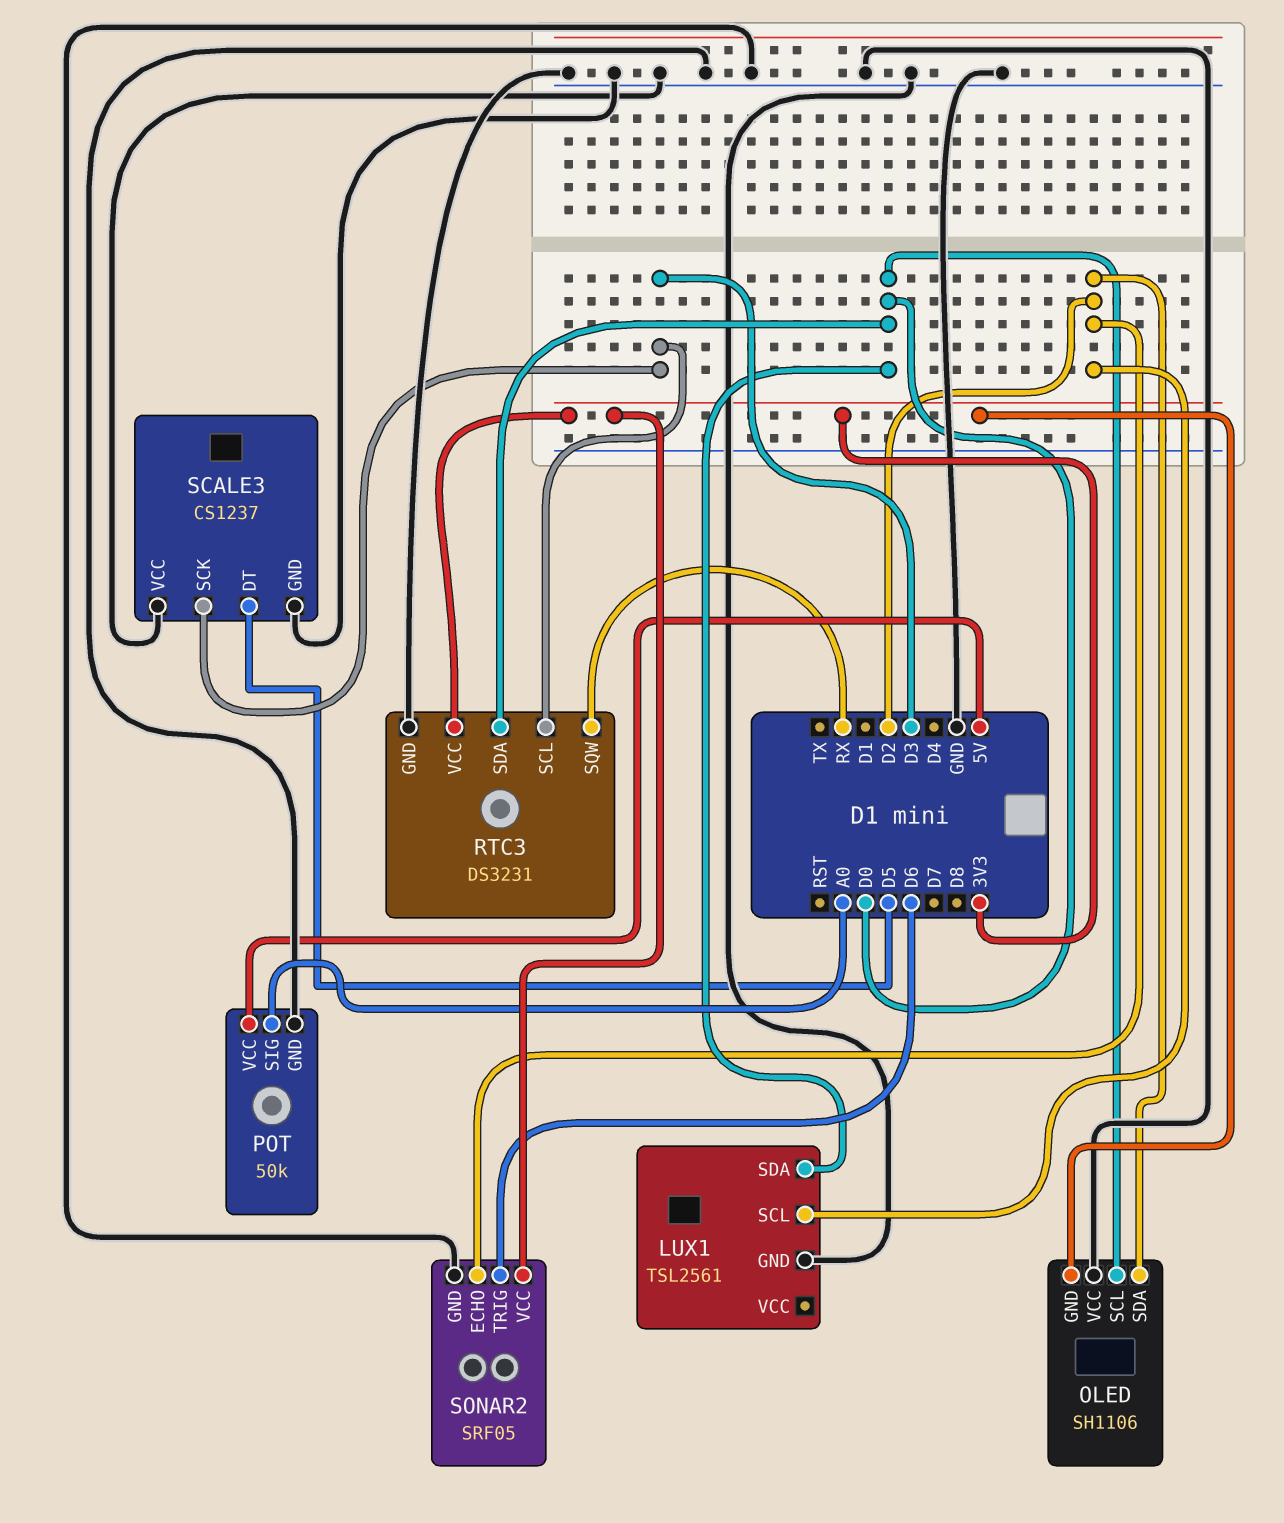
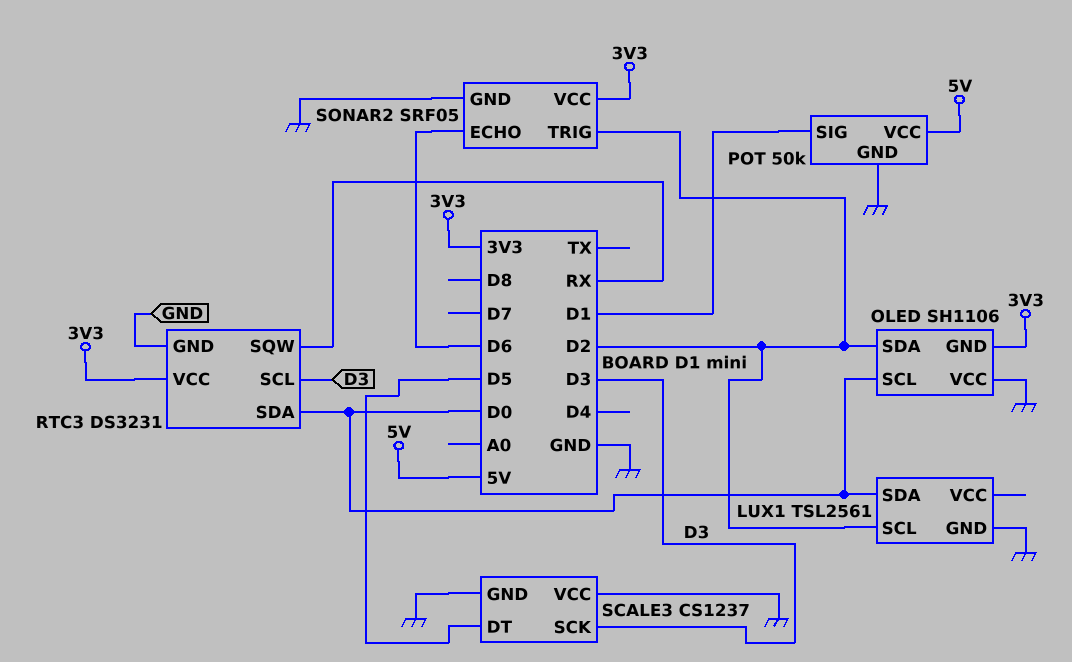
POT pin SIG: A0 -> D1
SONAR2 pin ECHO: D2 -> D6
SONAR2 pin TRIG: D6 -> D2

